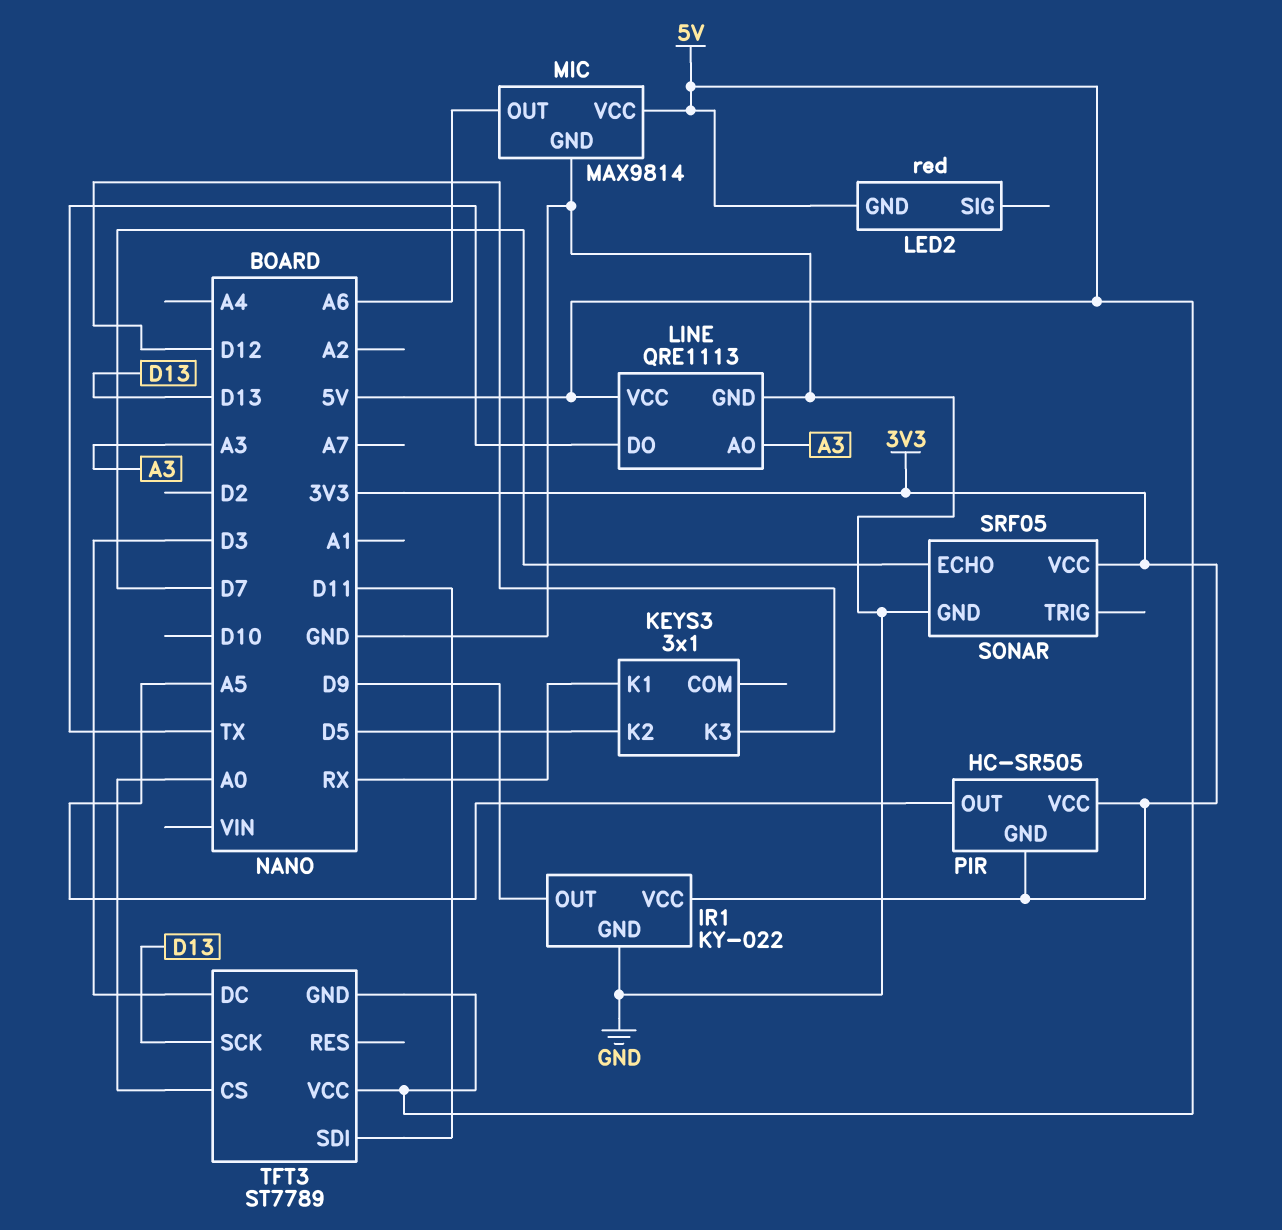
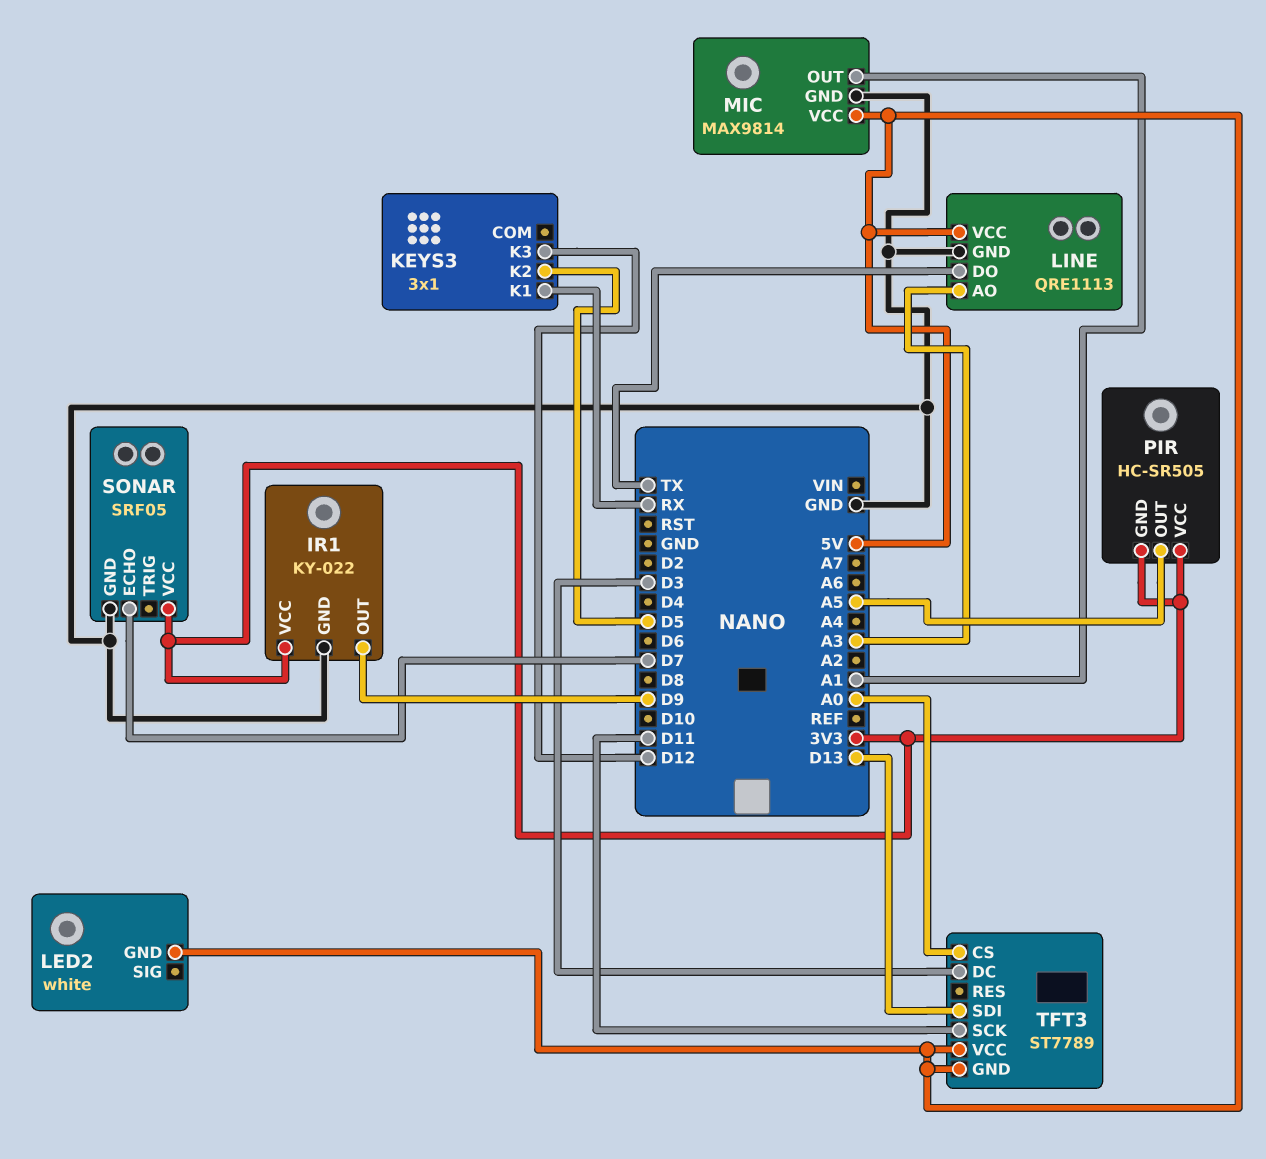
LED2: red -> white
MIC pin OUT: A6 -> A1
TFT3 pin SCK: D13 -> D11
TFT3 pin SDI: D11 -> D13

